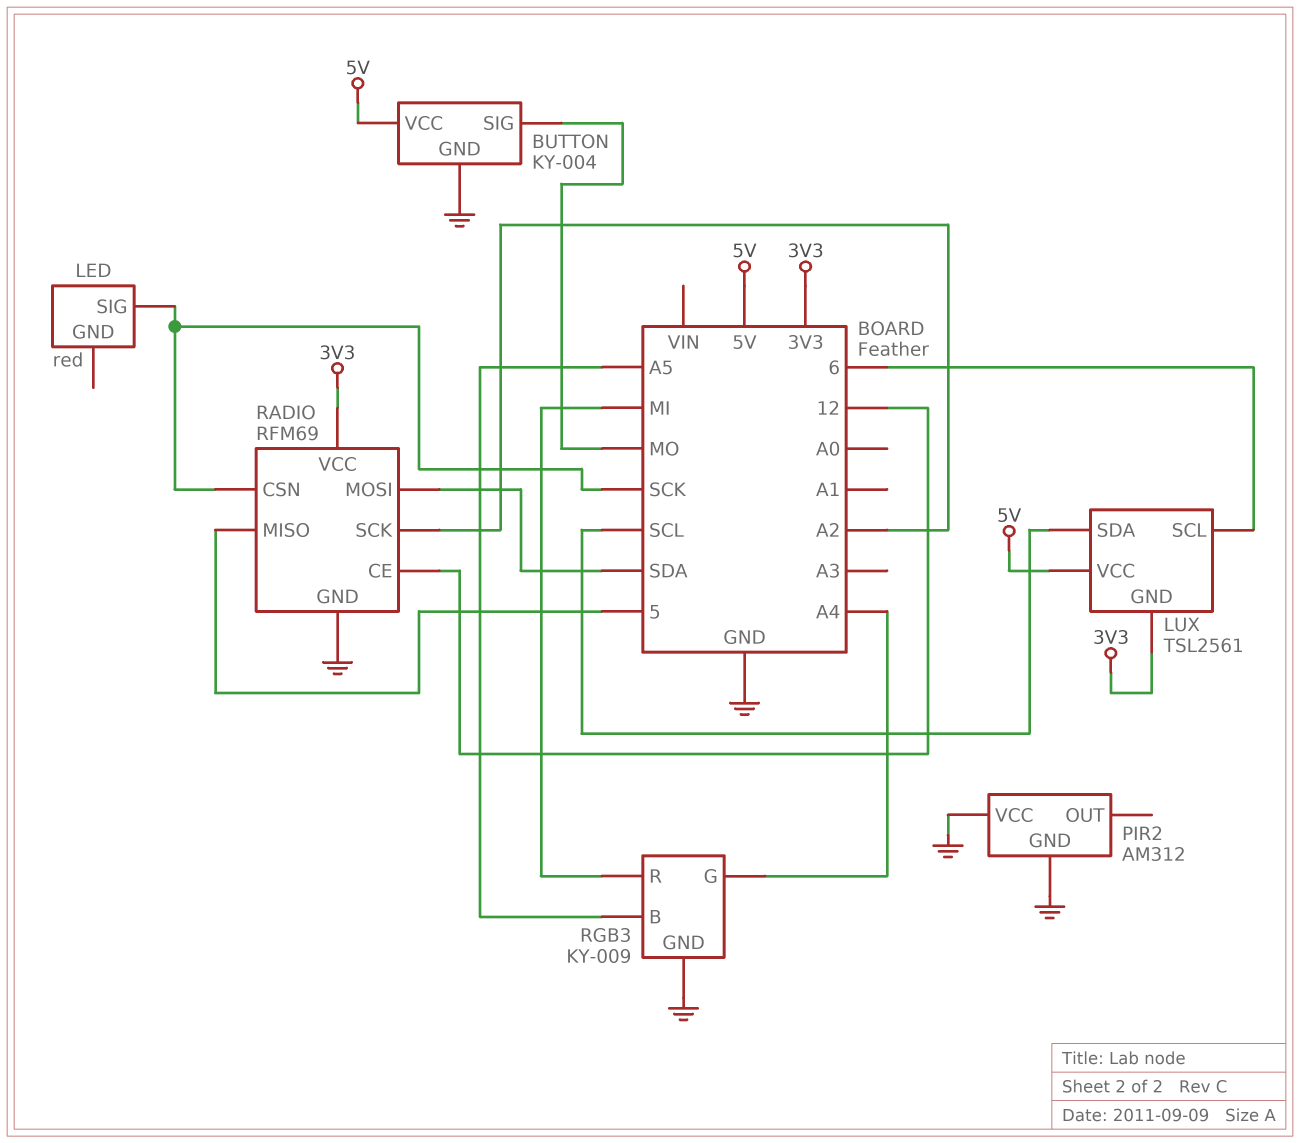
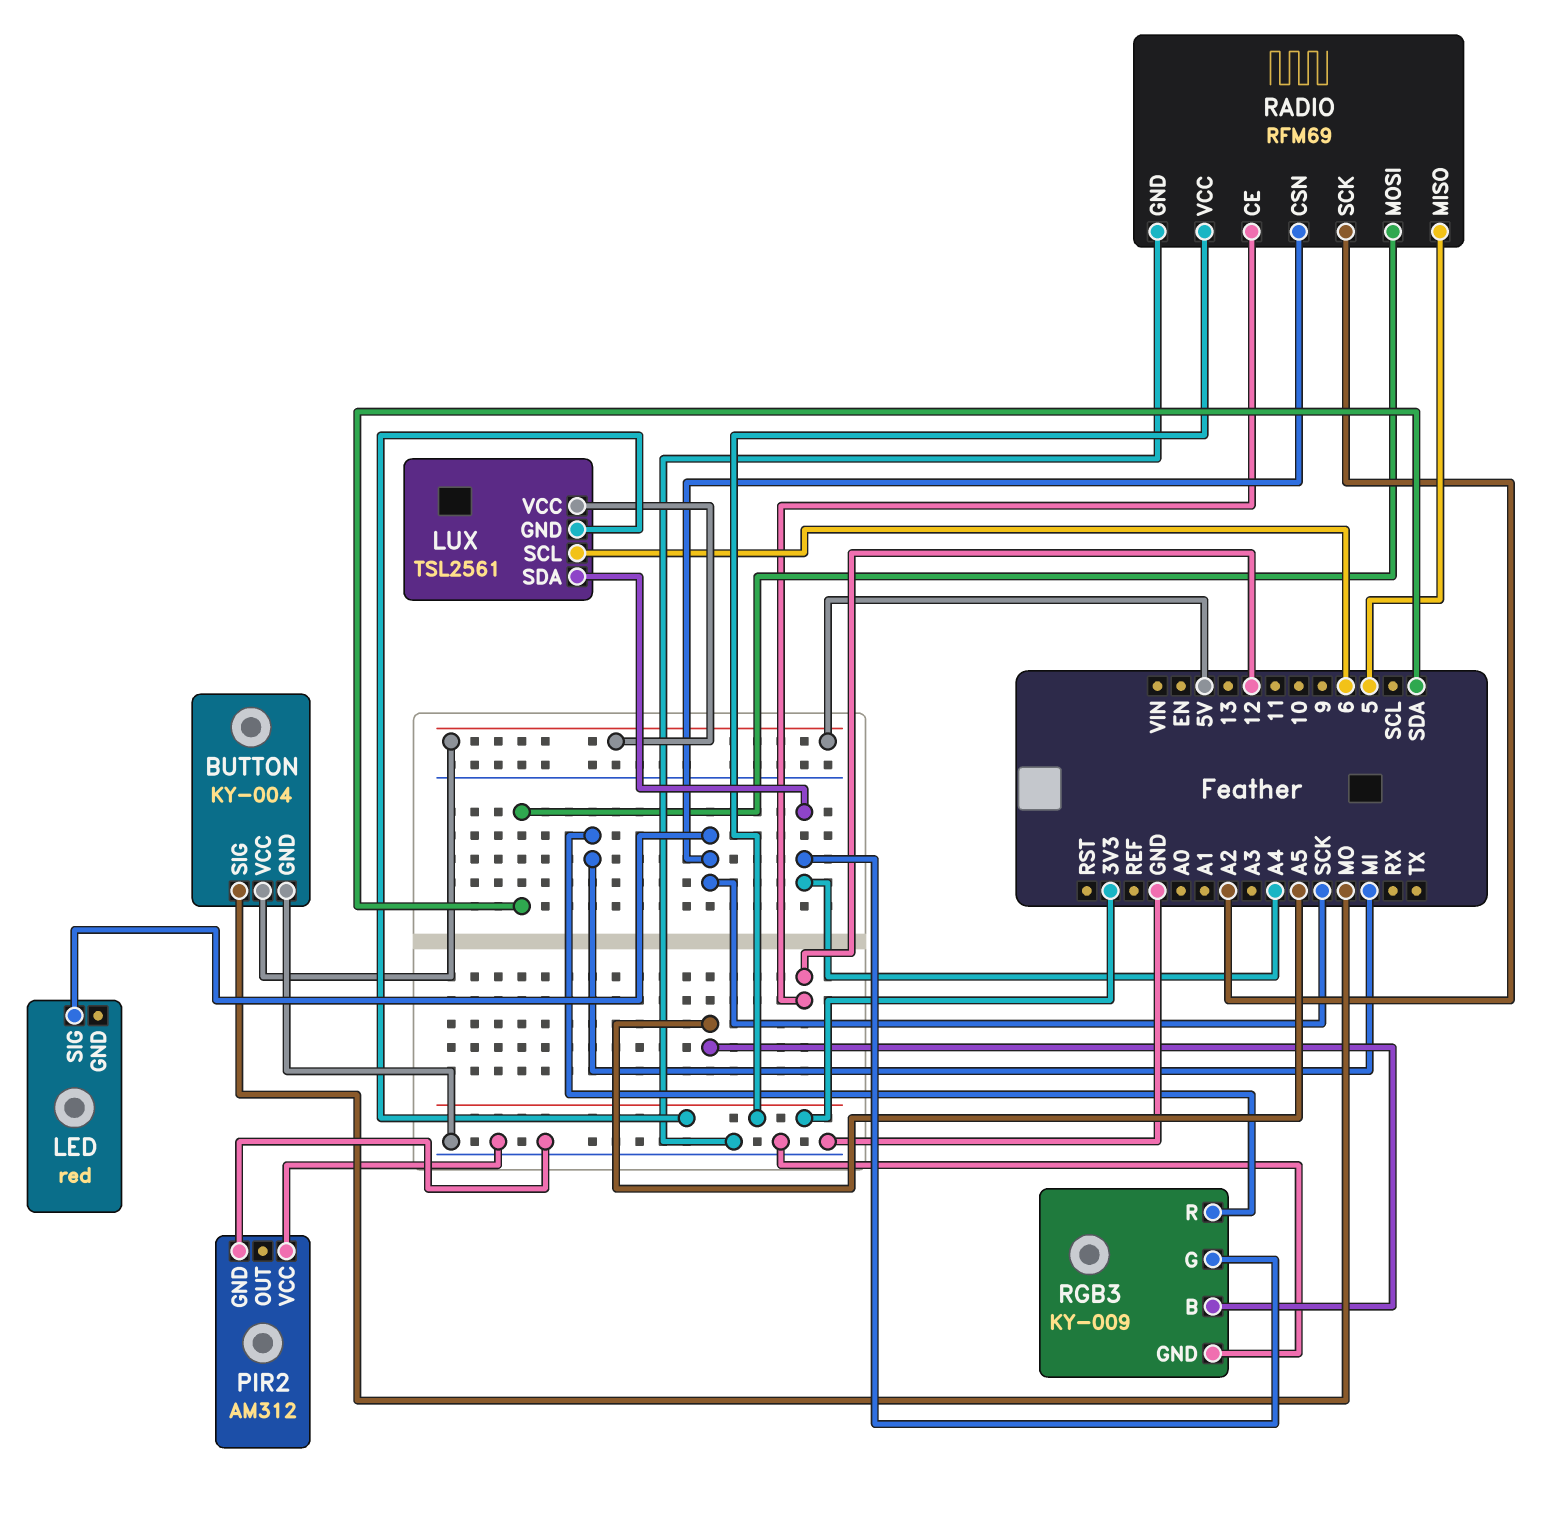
LUX pin SDA: SCL -> A4

